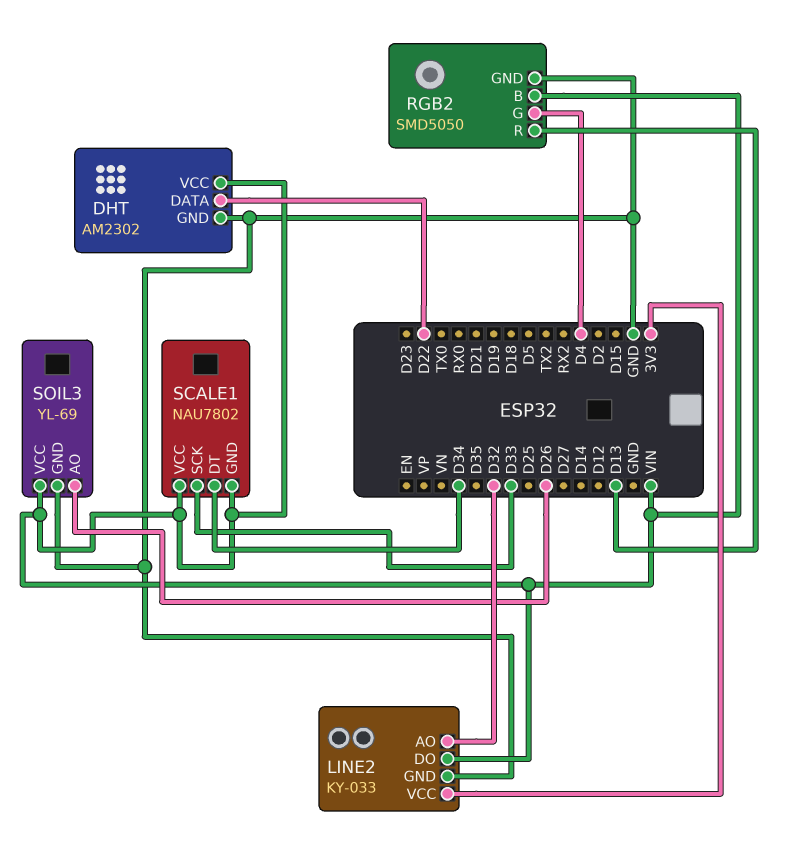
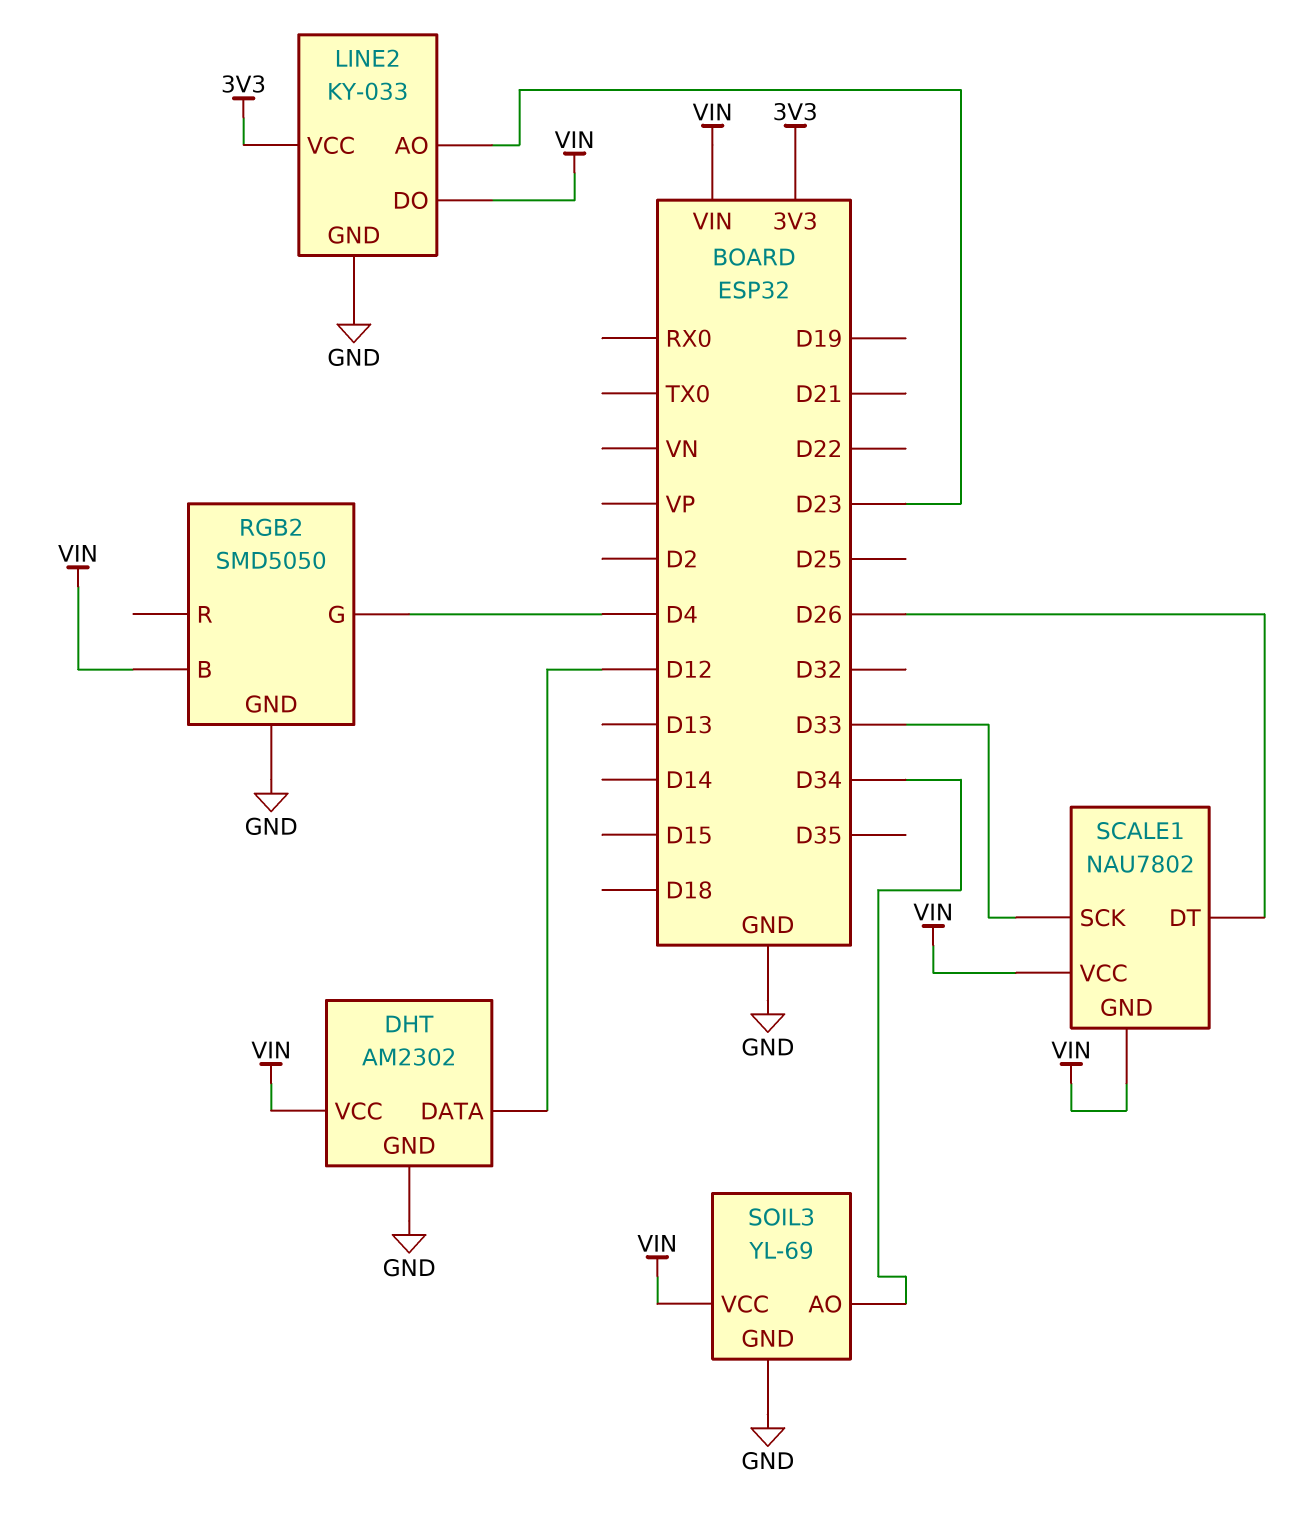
DHT pin DATA: D22 -> D12
LINE2 pin AO: D32 -> D23
RGB2 pin R: D13 -> none
SCALE1 pin DT: D34 -> D26
SOIL3 pin AO: D26 -> D34

